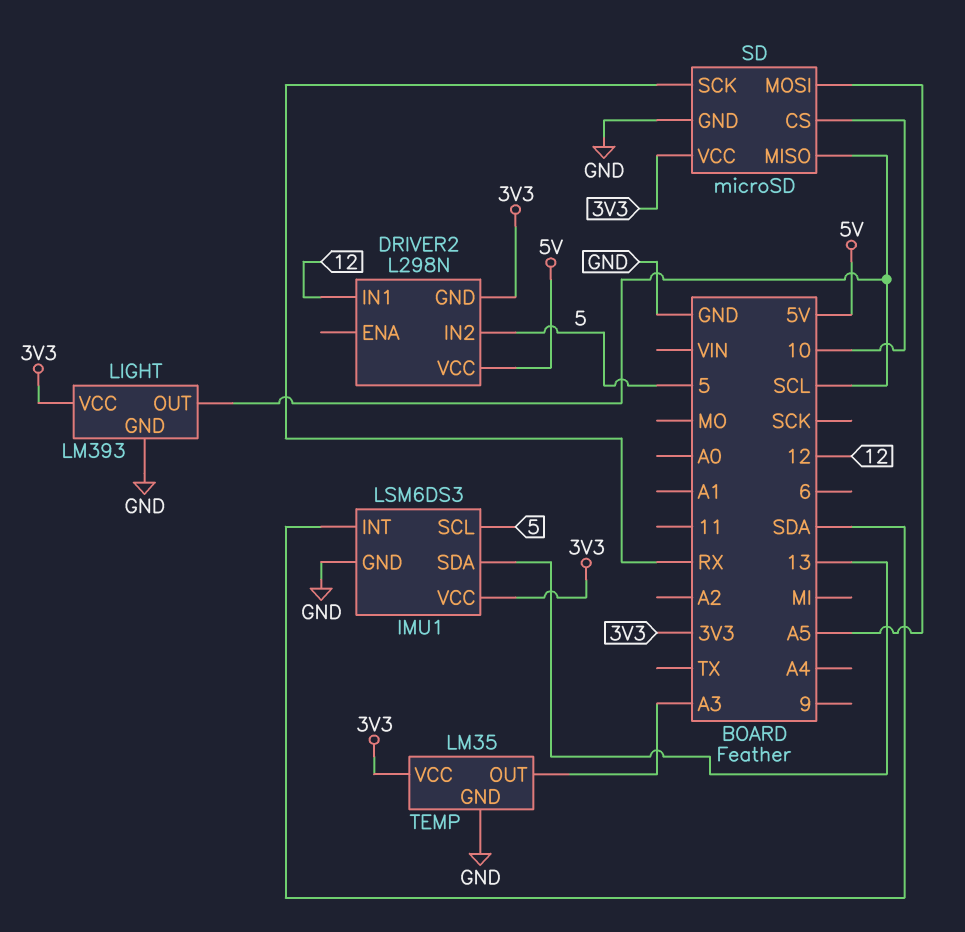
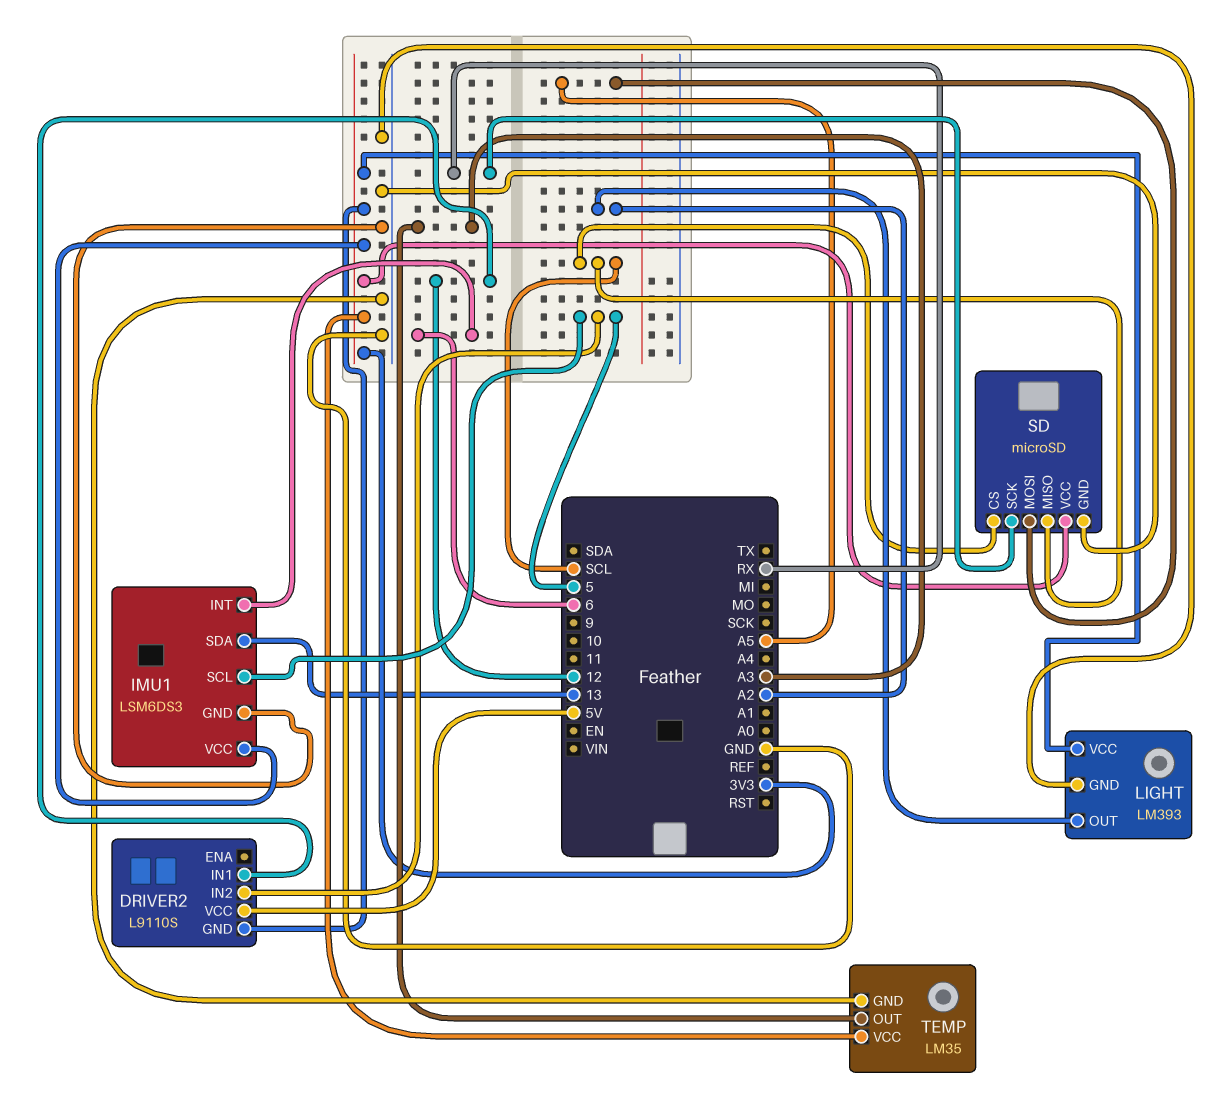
DRIVER2: L298N -> L9110S
IMU1 pin INT: SDA -> 6
LIGHT pin OUT: SCL -> A2
SD pin CS: 10 -> SCL

